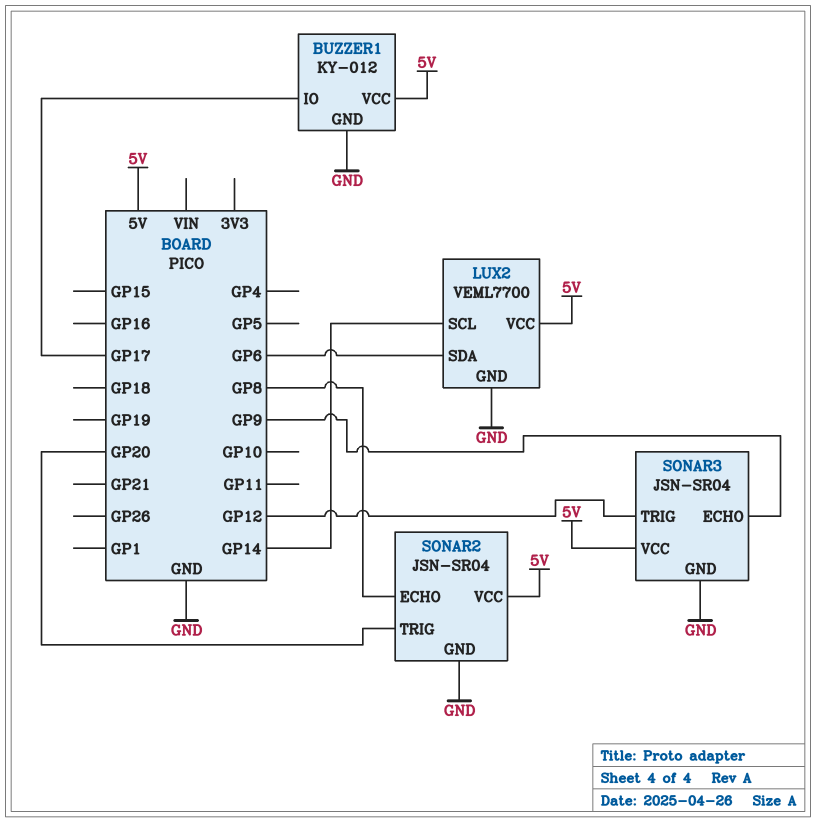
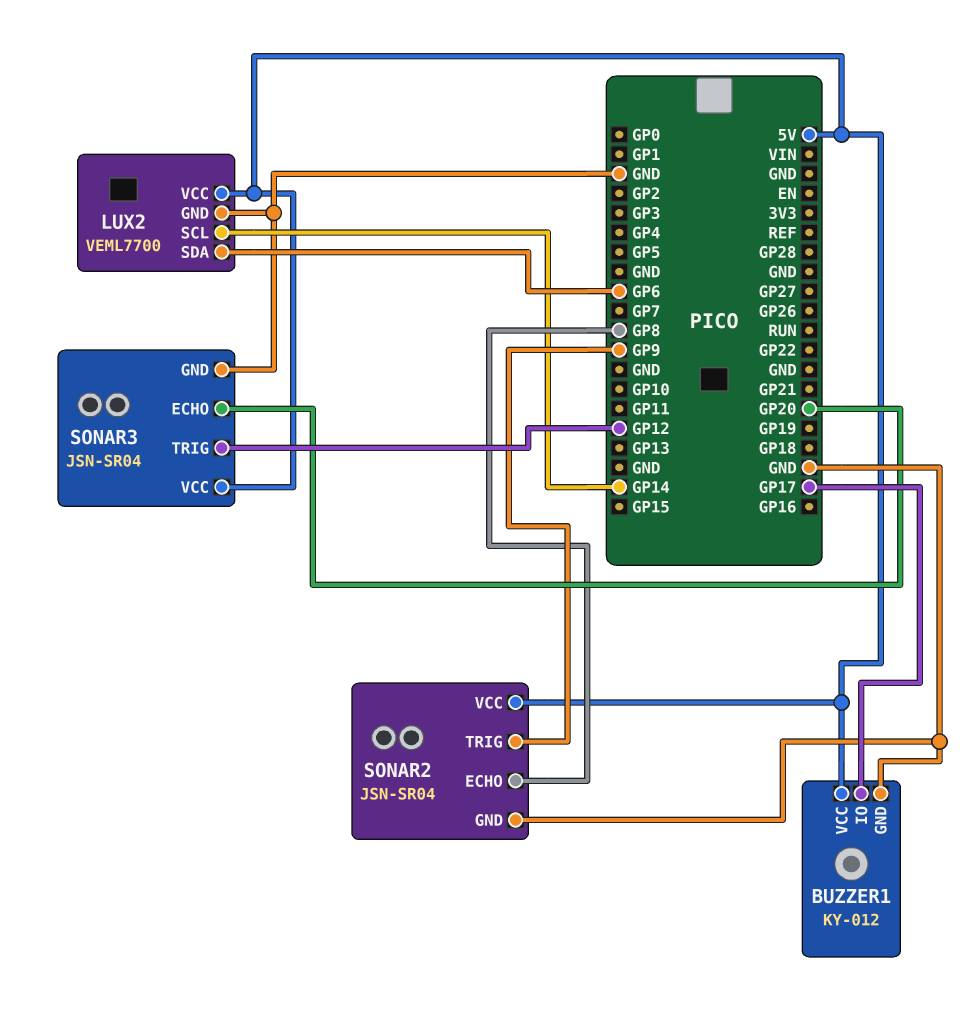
SONAR2 pin TRIG: GP20 -> GP9
SONAR3 pin ECHO: GP9 -> GP20

